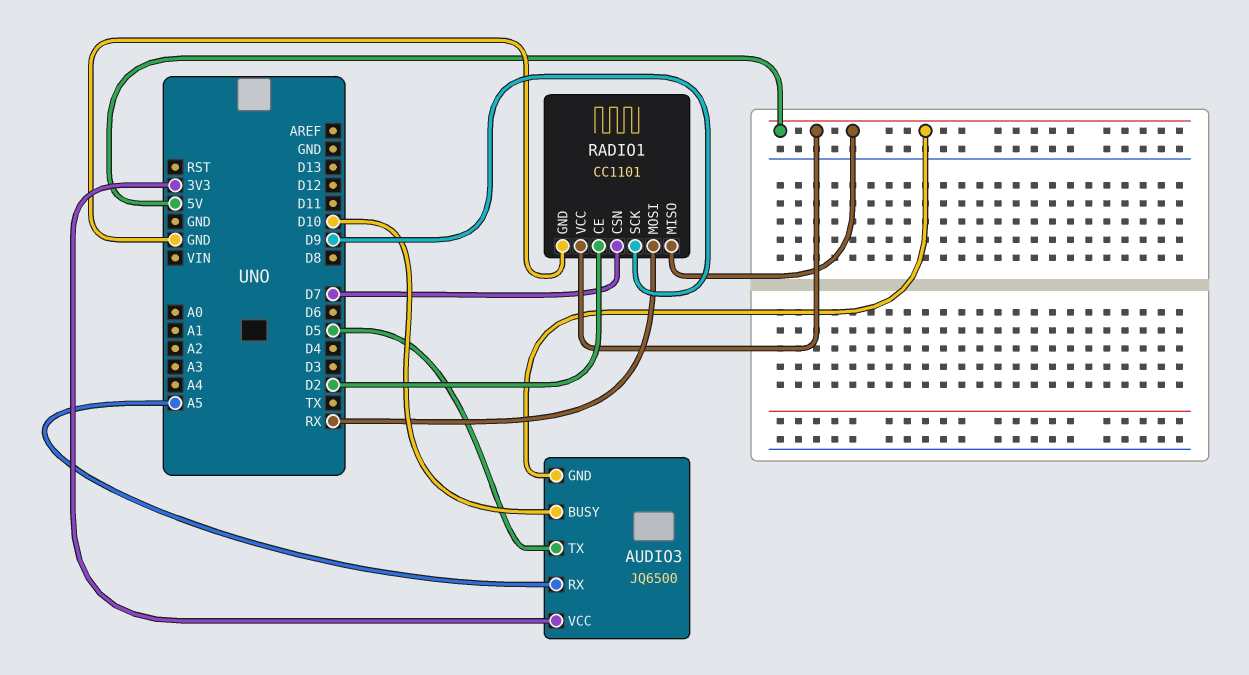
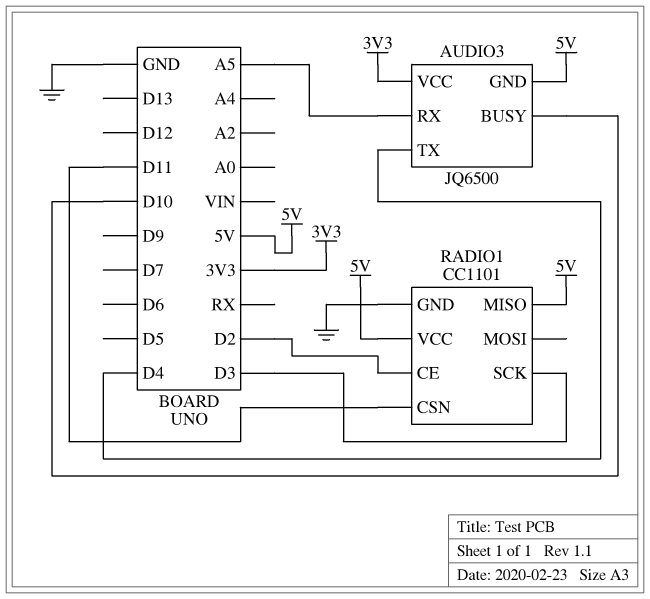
AUDIO3 pin TX: D5 -> D4
RADIO1 pin CSN: D7 -> D11
RADIO1 pin MOSI: RX -> none
RADIO1 pin SCK: D9 -> D3

